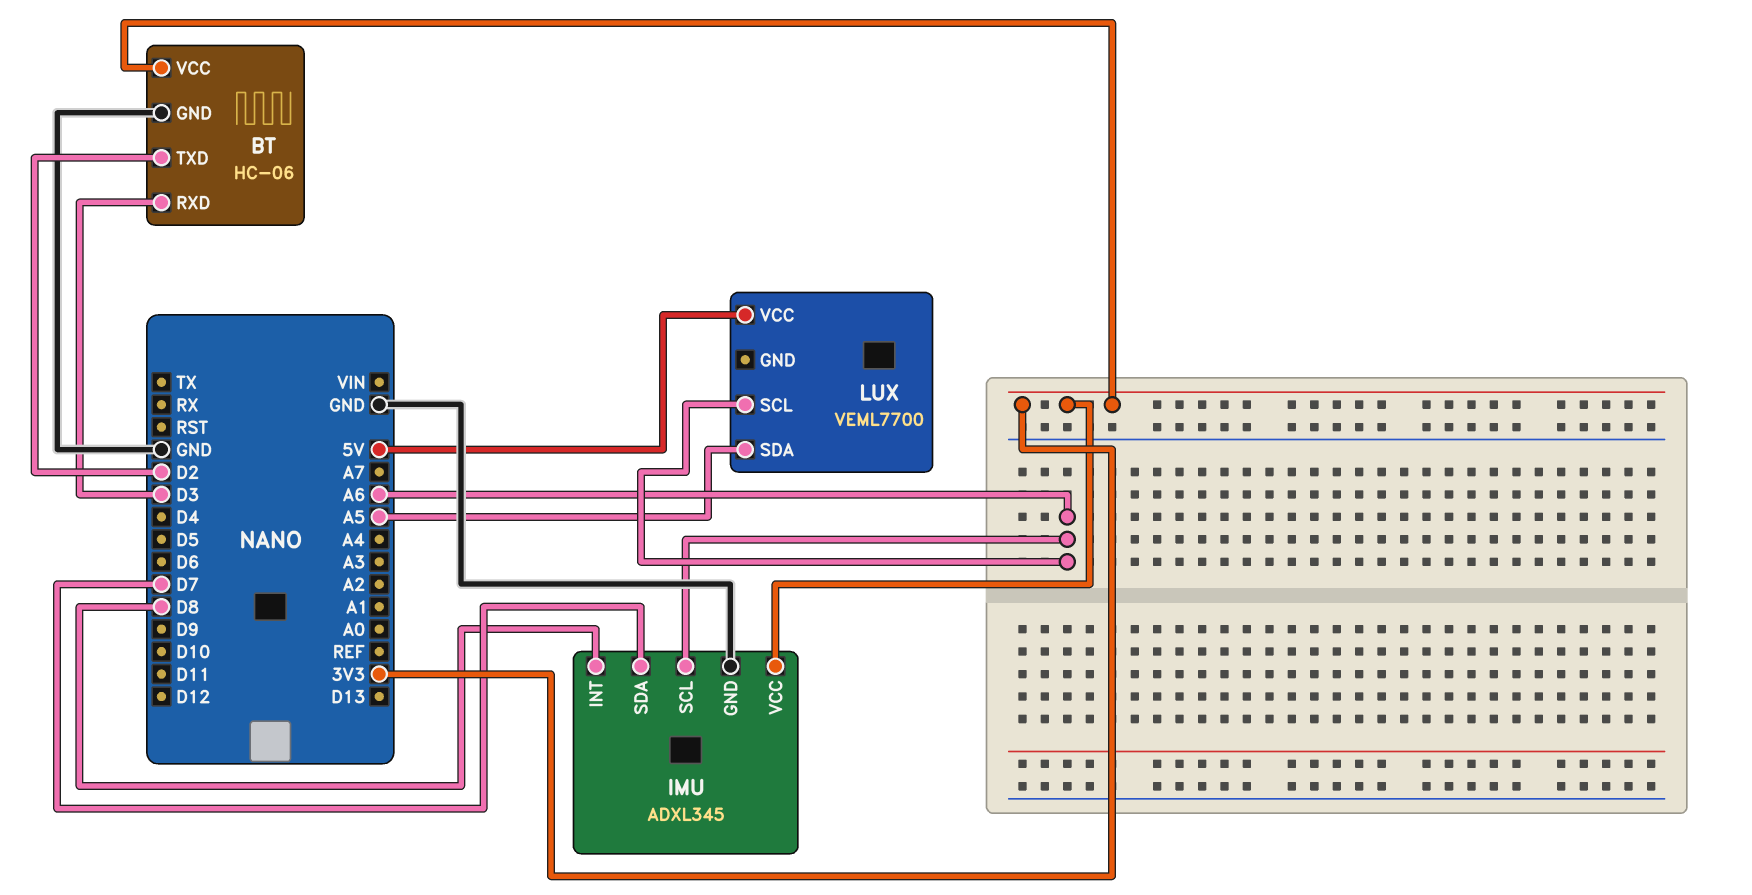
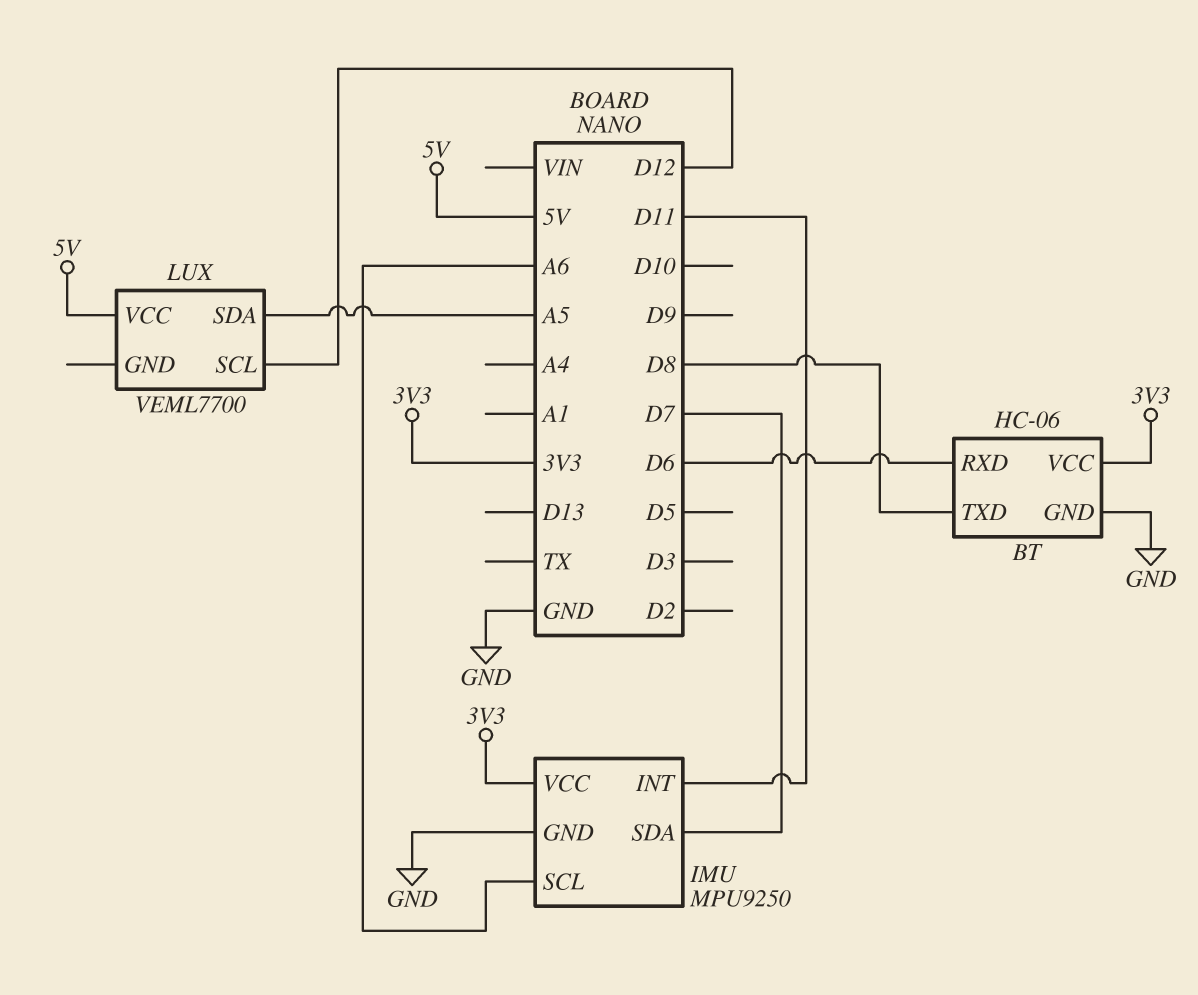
BT pin RXD: D3 -> D6
BT pin TXD: D2 -> D8
IMU: ADXL345 -> MPU9250
IMU pin INT: D8 -> D11
LUX pin SCL: A6 -> D12

